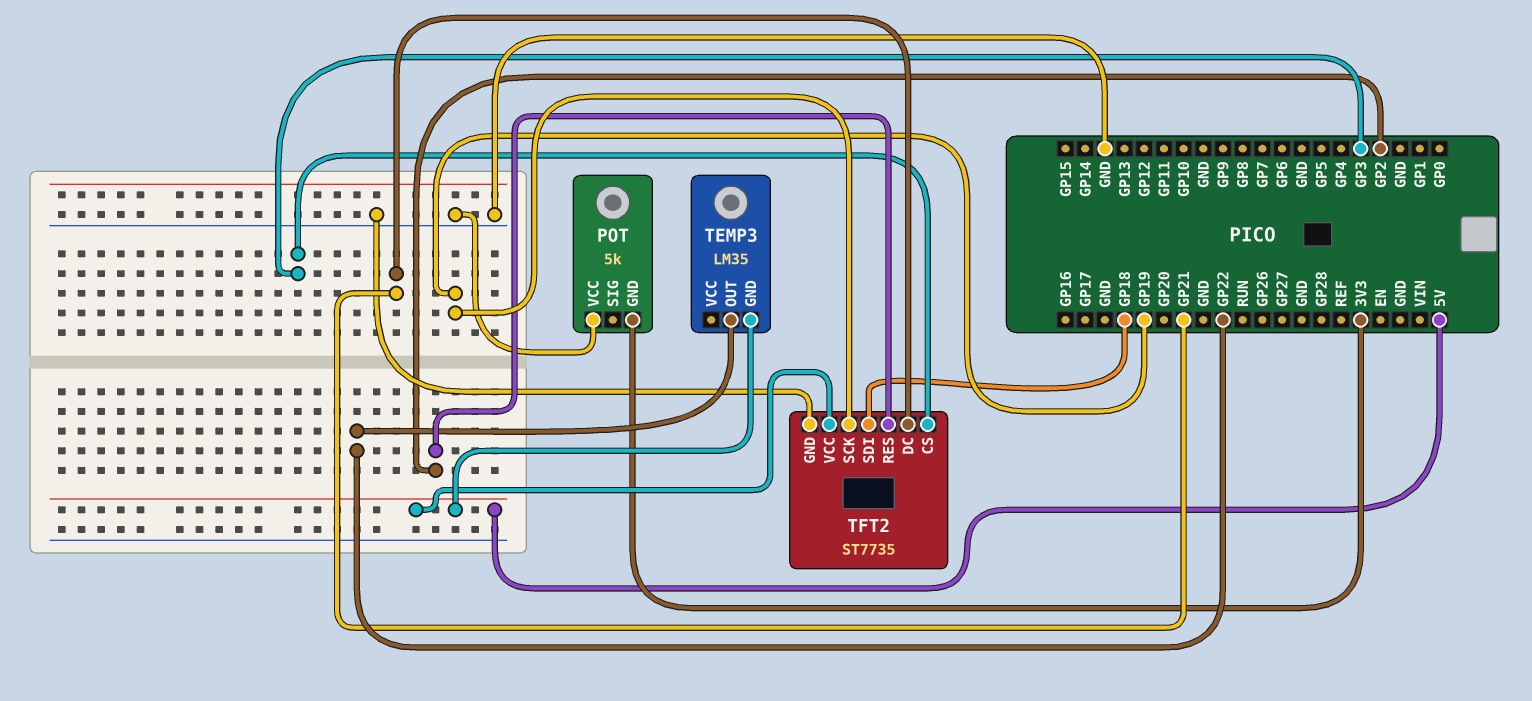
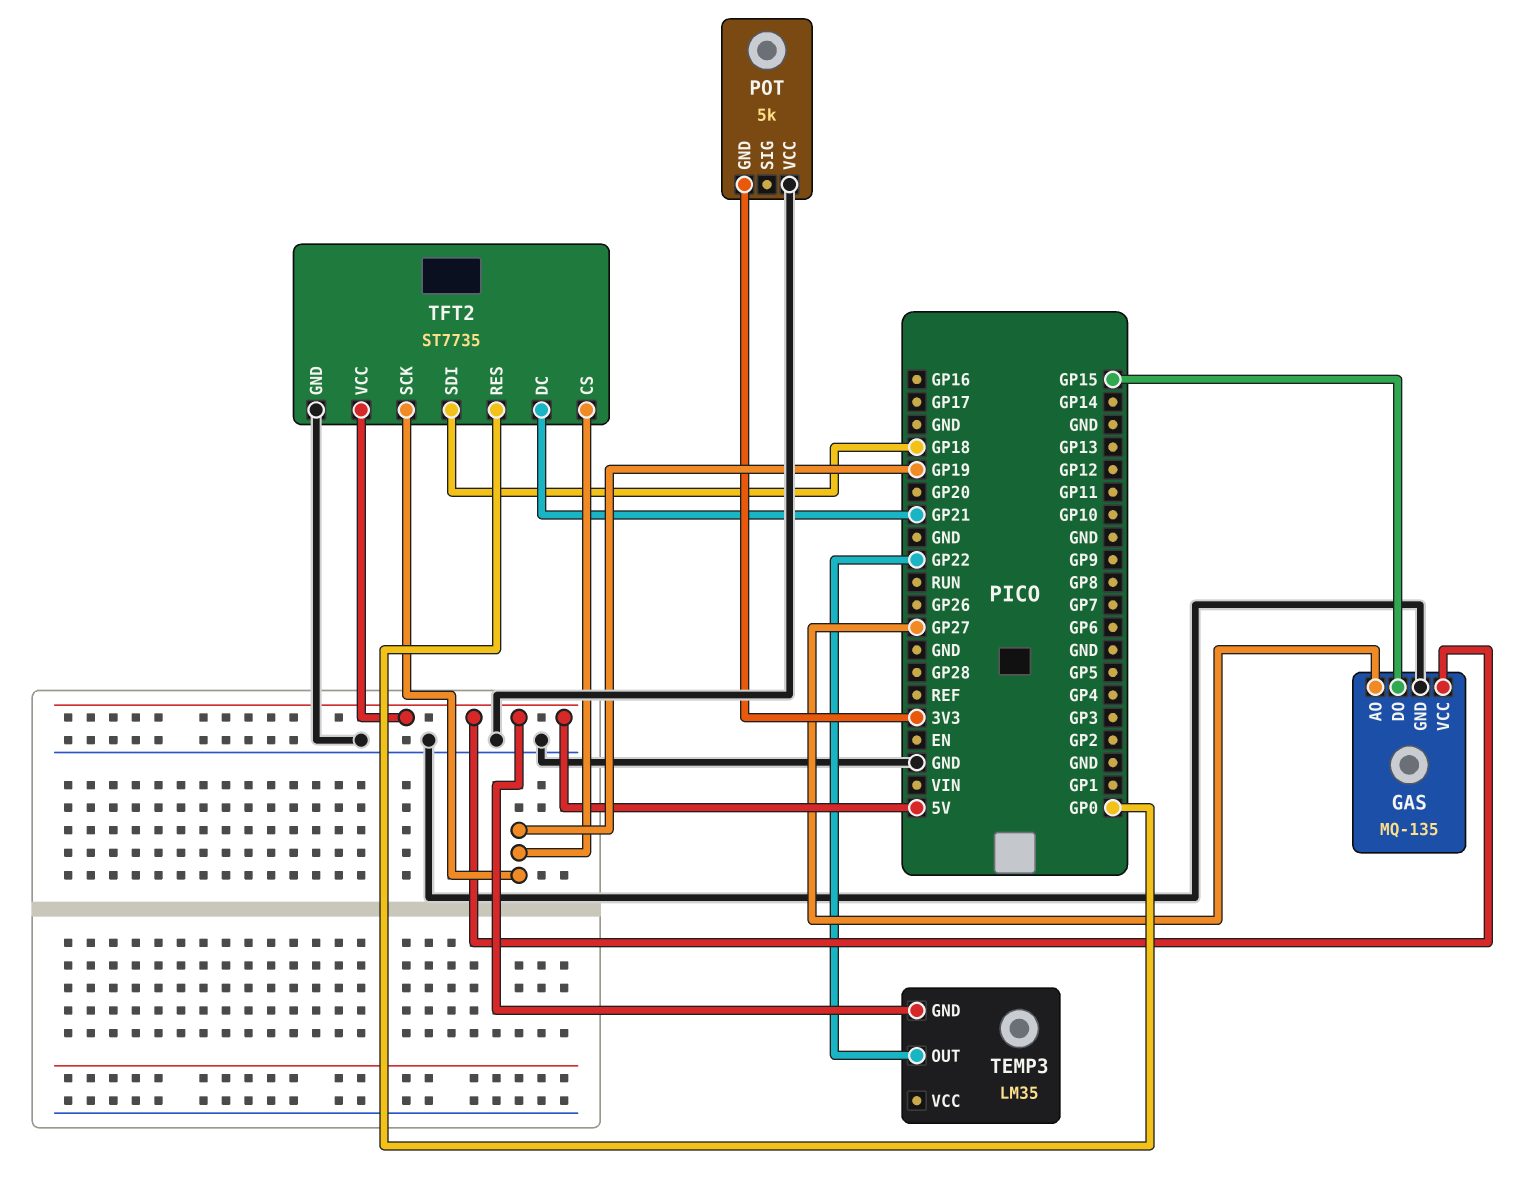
GAS: none -> MQ-135
GAS pin AO: none -> GP27
GAS pin DO: none -> GP15
GAS pin GND: none -> GND
GAS pin VCC: none -> 5V
TFT2 pin CS: GP3 -> GP19
TFT2 pin RES: GP2 -> GP0

